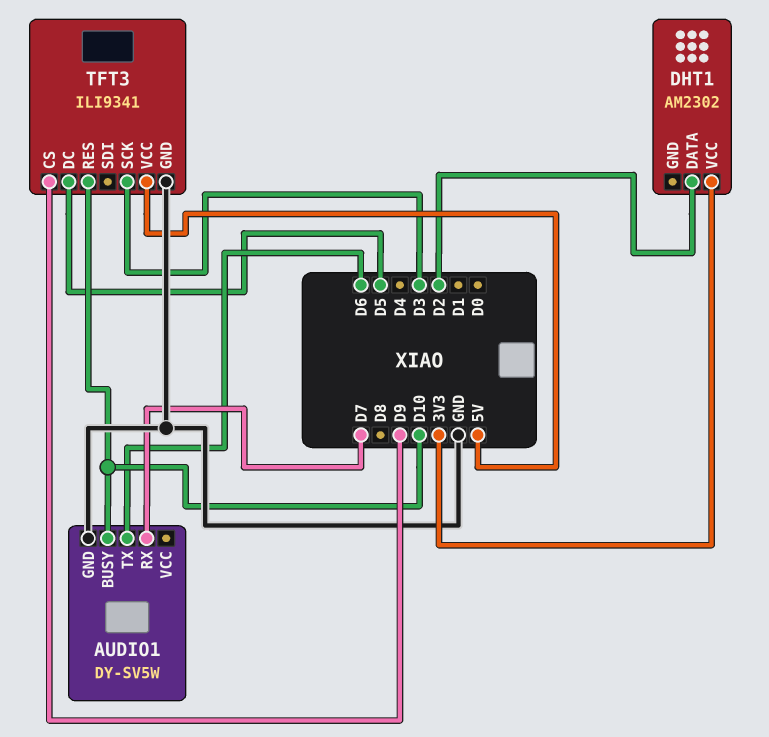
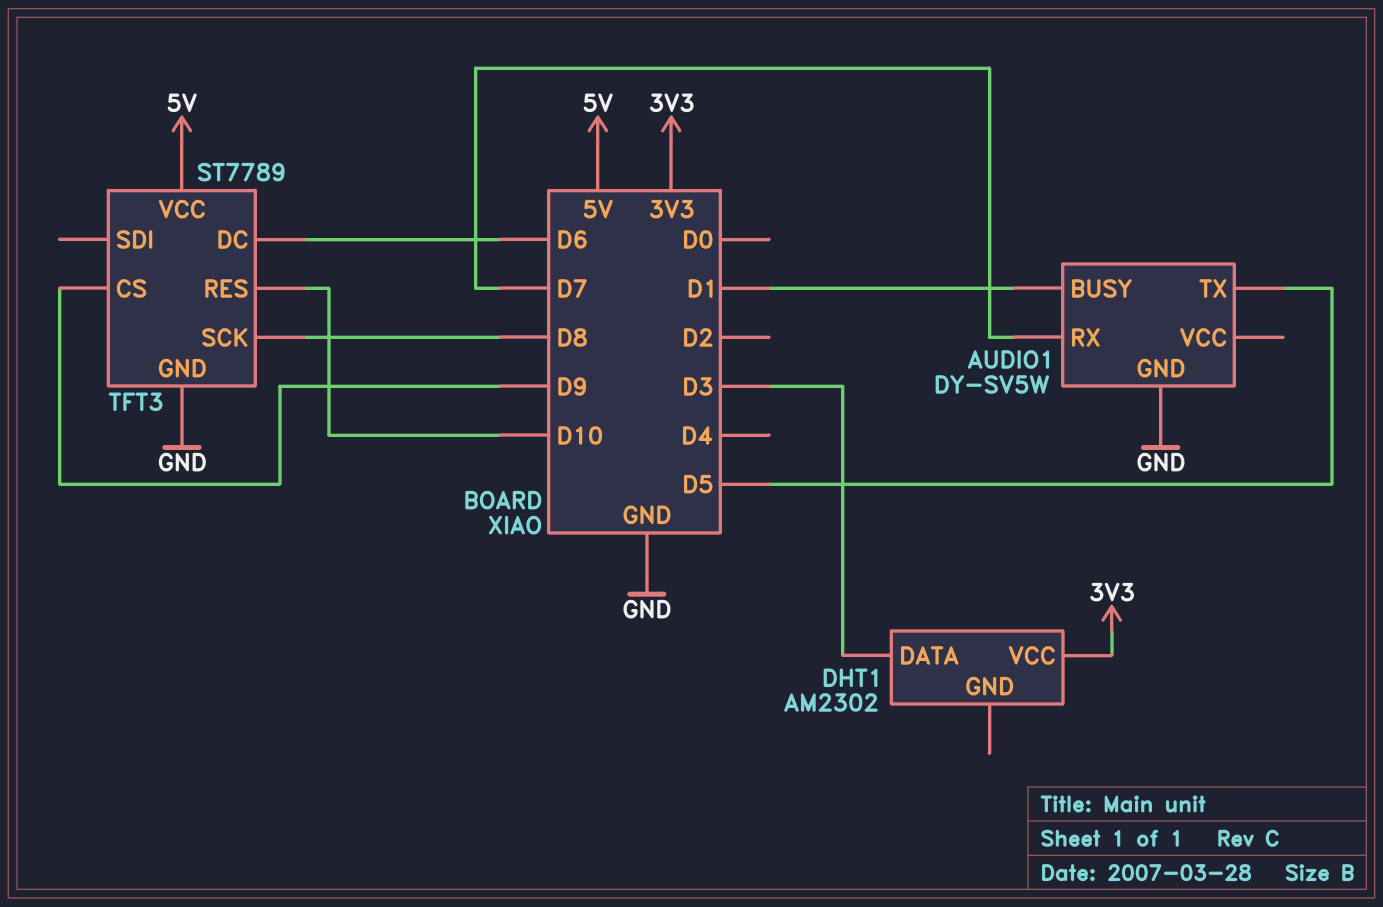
AUDIO1 pin BUSY: D10 -> D1
AUDIO1 pin TX: D6 -> D5
DHT1 pin DATA: D2 -> D3
TFT3: ILI9341 -> ST7789
TFT3 pin DC: D5 -> D6
TFT3 pin SCK: D3 -> D8

